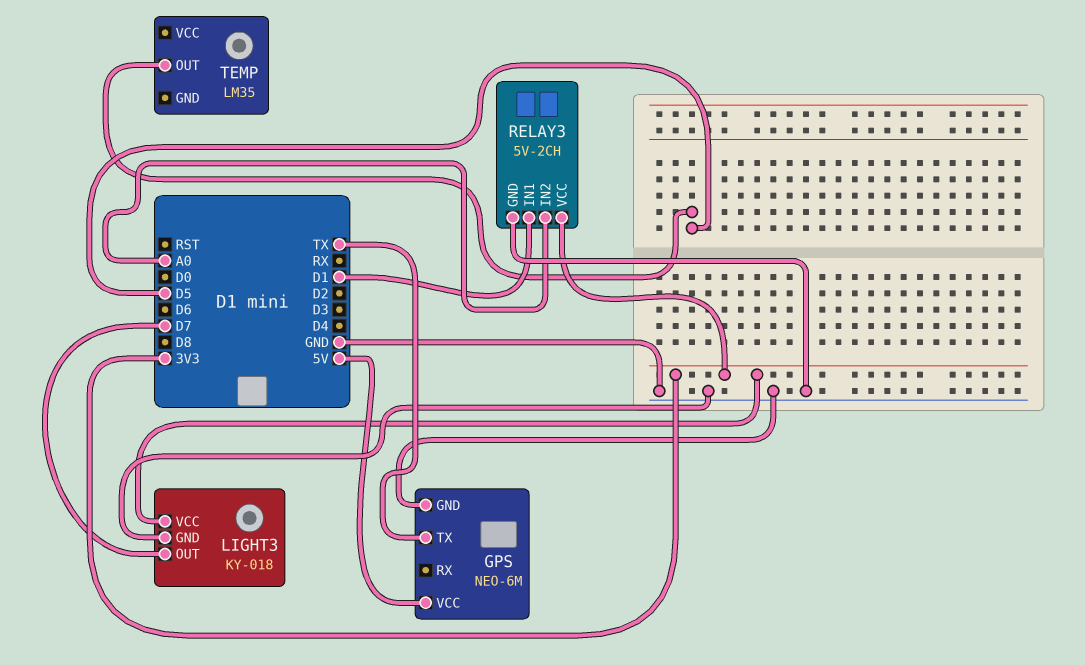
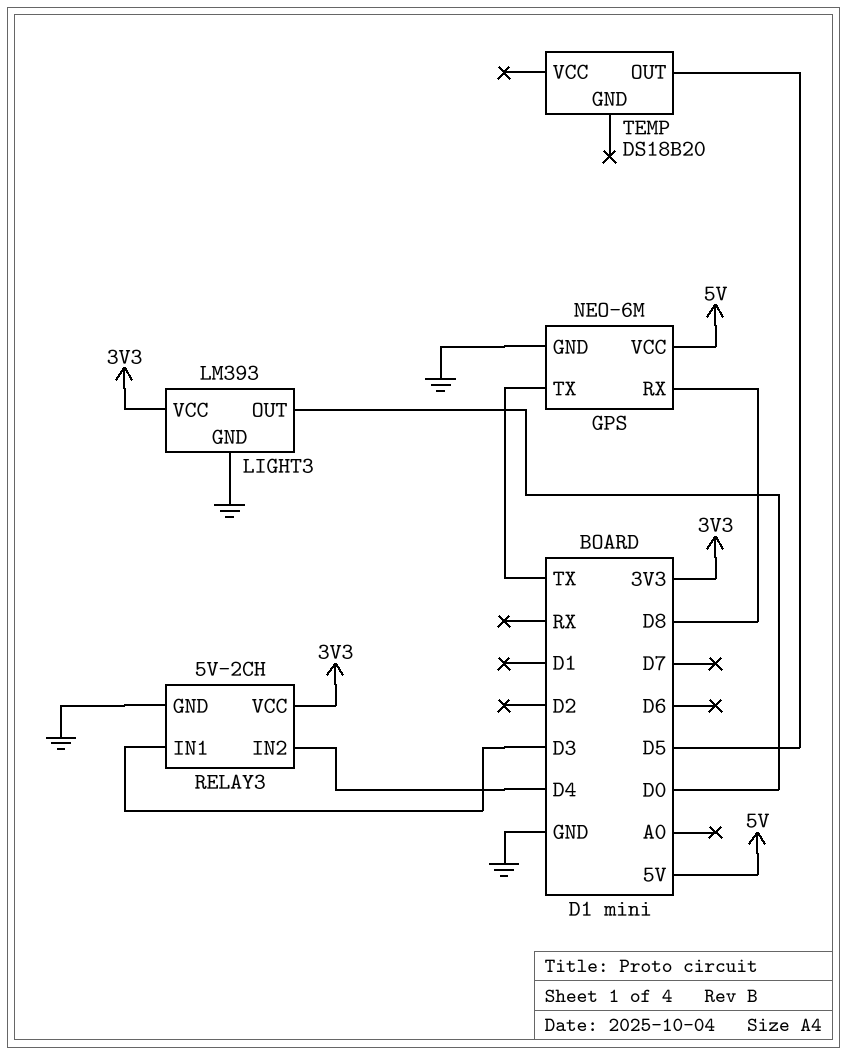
GPS pin RX: none -> D8
LIGHT3: KY-018 -> LM393
LIGHT3 pin OUT: D7 -> D0
RELAY3 pin IN1: D1 -> D3
RELAY3 pin IN2: A0 -> D4
TEMP: LM35 -> DS18B20

